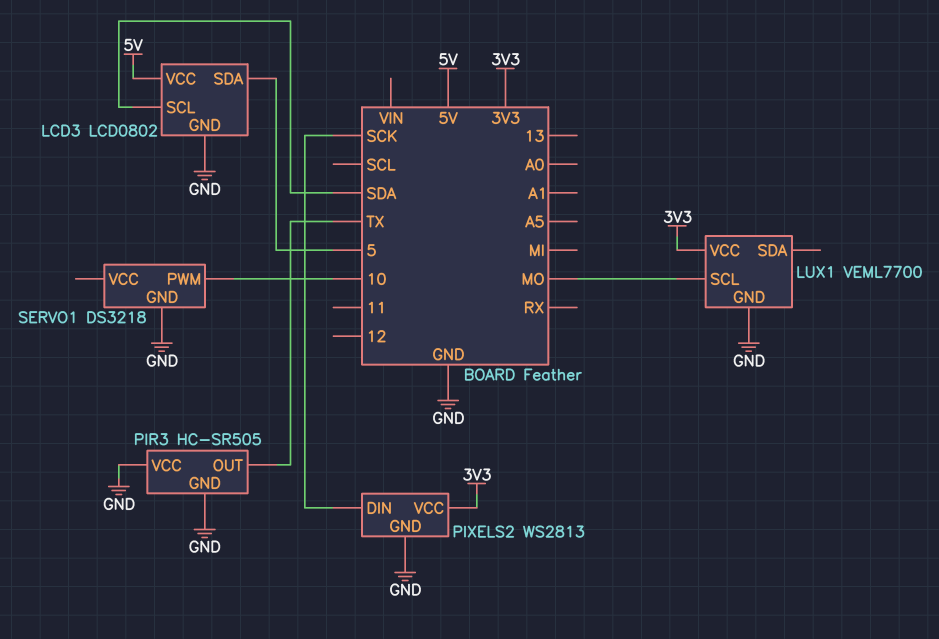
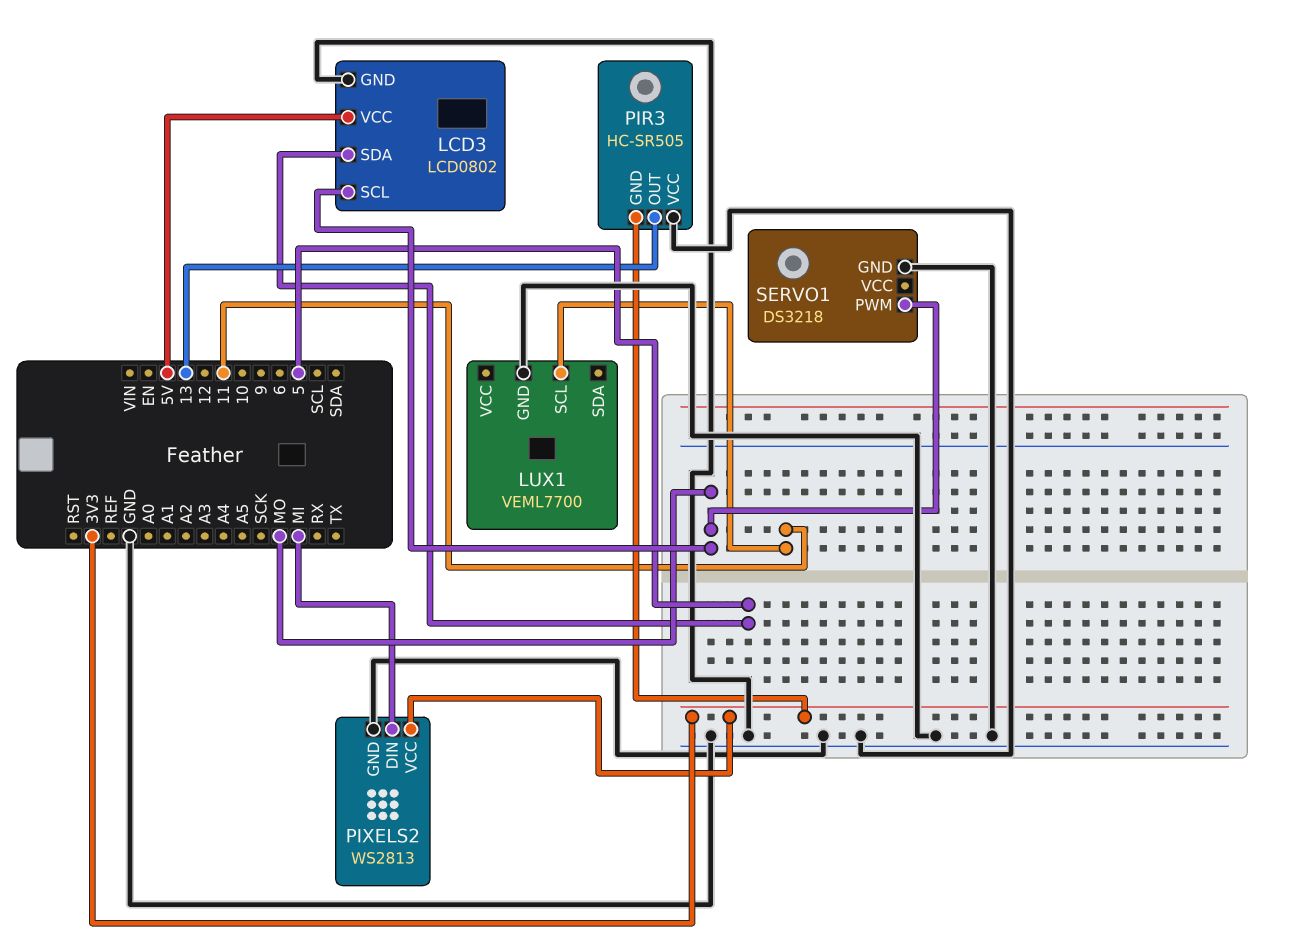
LCD3 pin SCL: SDA -> MO
LUX1 pin SCL: MO -> 11
LUX1 pin VCC: 3V3 -> none
PIR3 pin GND: GND -> 3V3
PIR3 pin OUT: TX -> 13
PIXELS2 pin DIN: SCK -> MI
SERVO1 pin PWM: 10 -> MO

